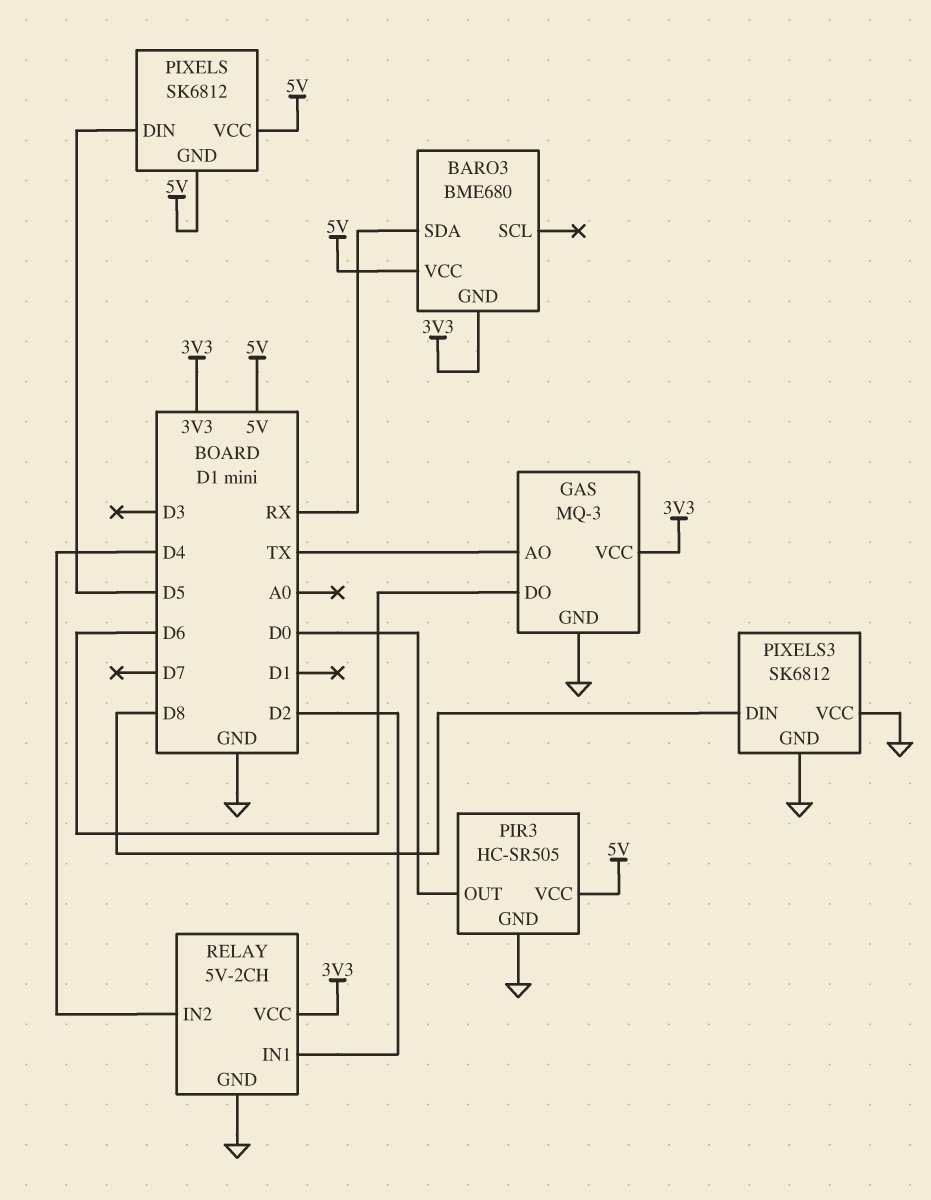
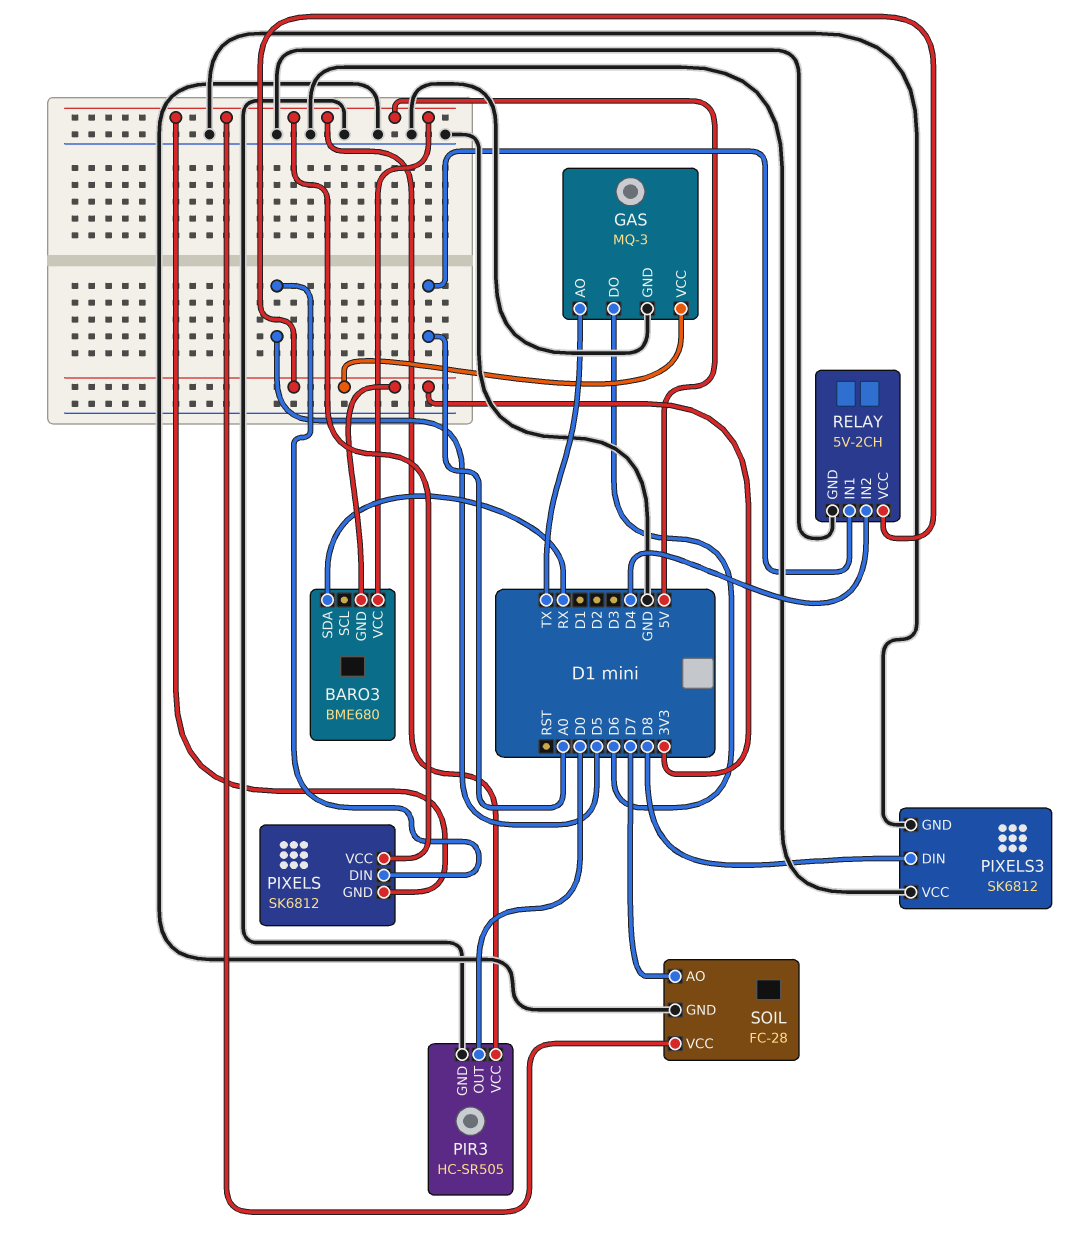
RELAY pin IN1: D2 -> A0
SOIL: none -> FC-28
SOIL pin AO: none -> D7
SOIL pin GND: none -> GND
SOIL pin VCC: none -> 5V

